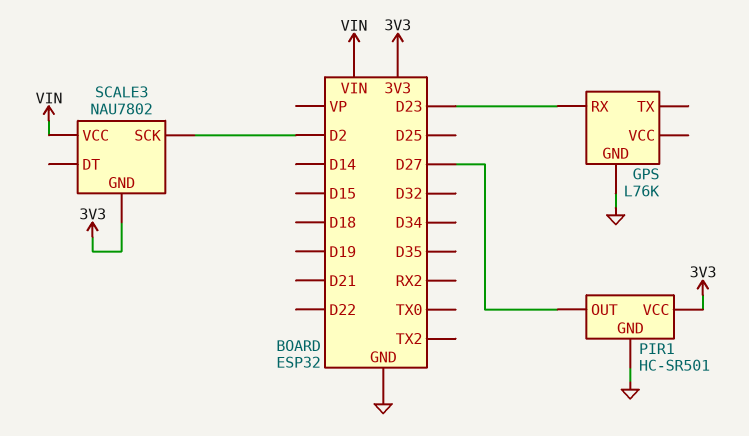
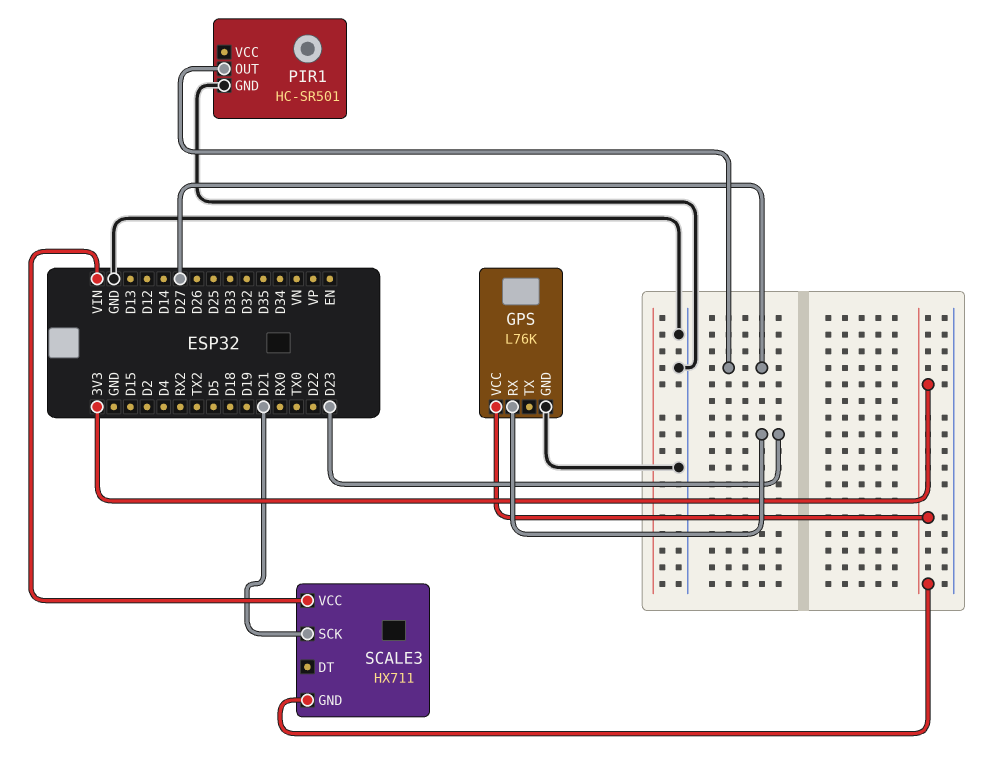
GPS pin VCC: none -> 3V3
PIR1 pin VCC: 3V3 -> none
SCALE3: NAU7802 -> HX711
SCALE3 pin SCK: D2 -> D21

